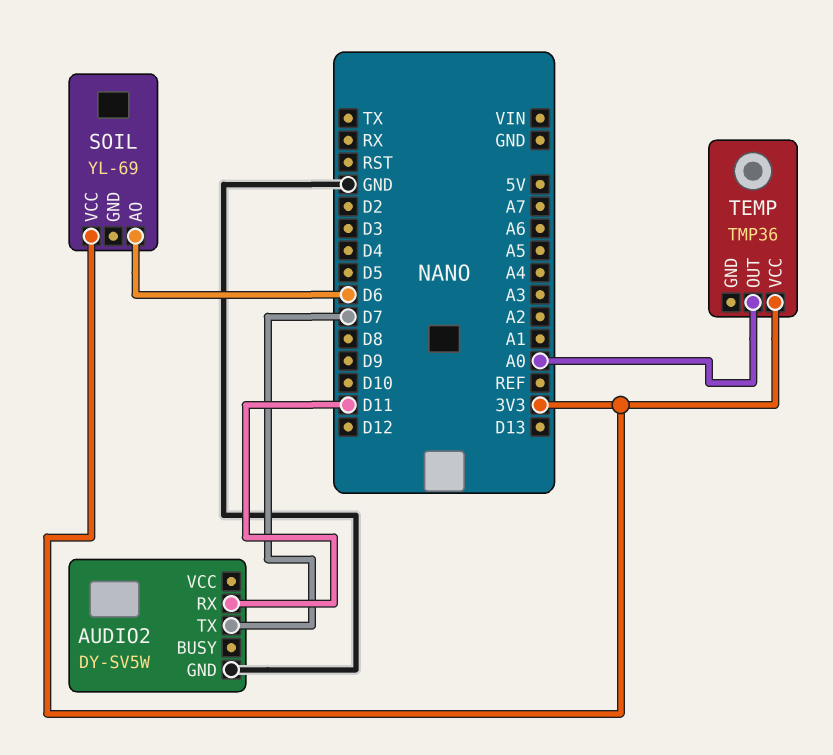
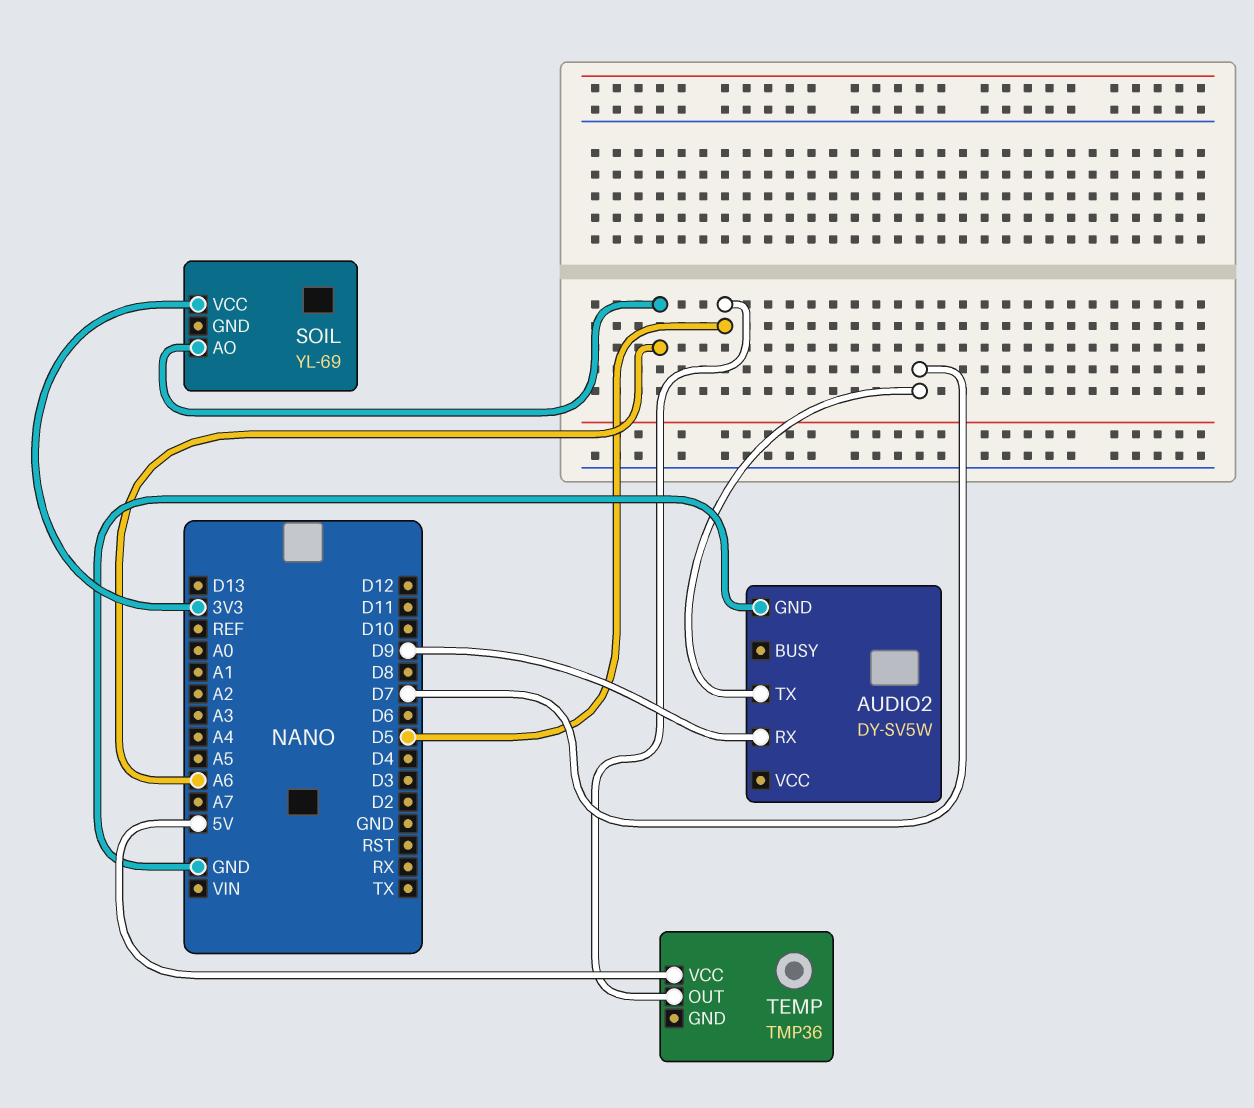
AUDIO2 pin RX: D11 -> D9
SOIL pin AO: D6 -> A6
TEMP pin OUT: A0 -> D5
TEMP pin VCC: 3V3 -> 5V

